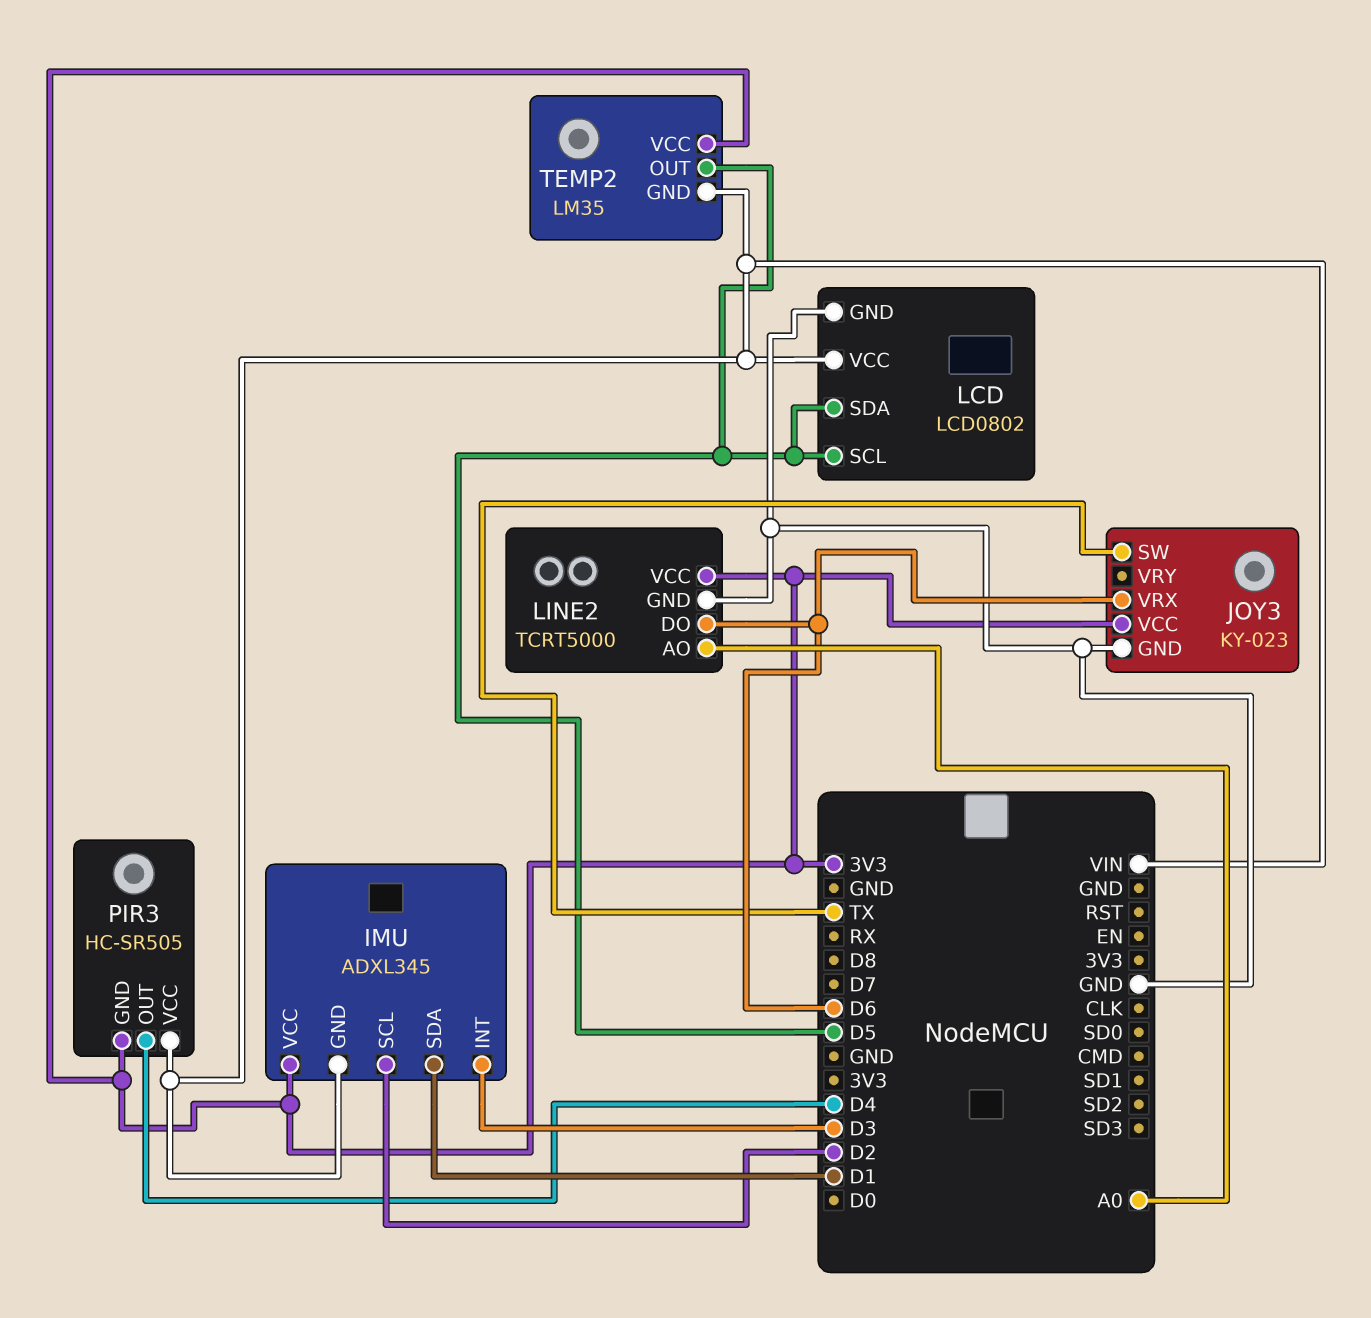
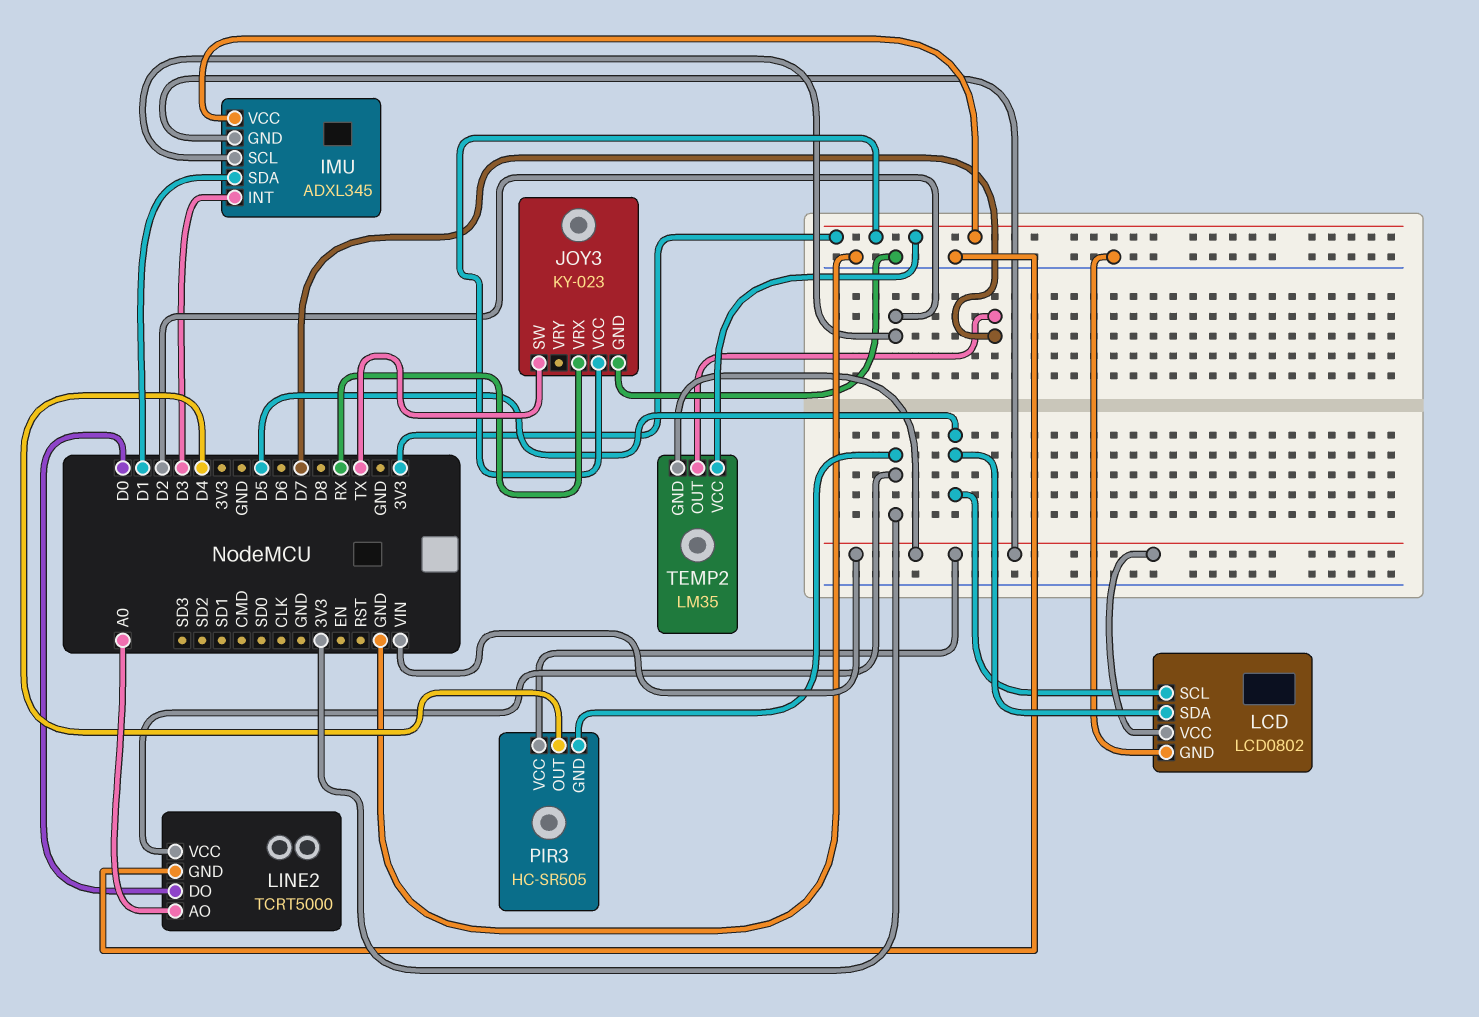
JOY3 pin VRX: D6 -> RX
LINE2 pin DO: D6 -> D0
TEMP2 pin OUT: D5 -> D7

